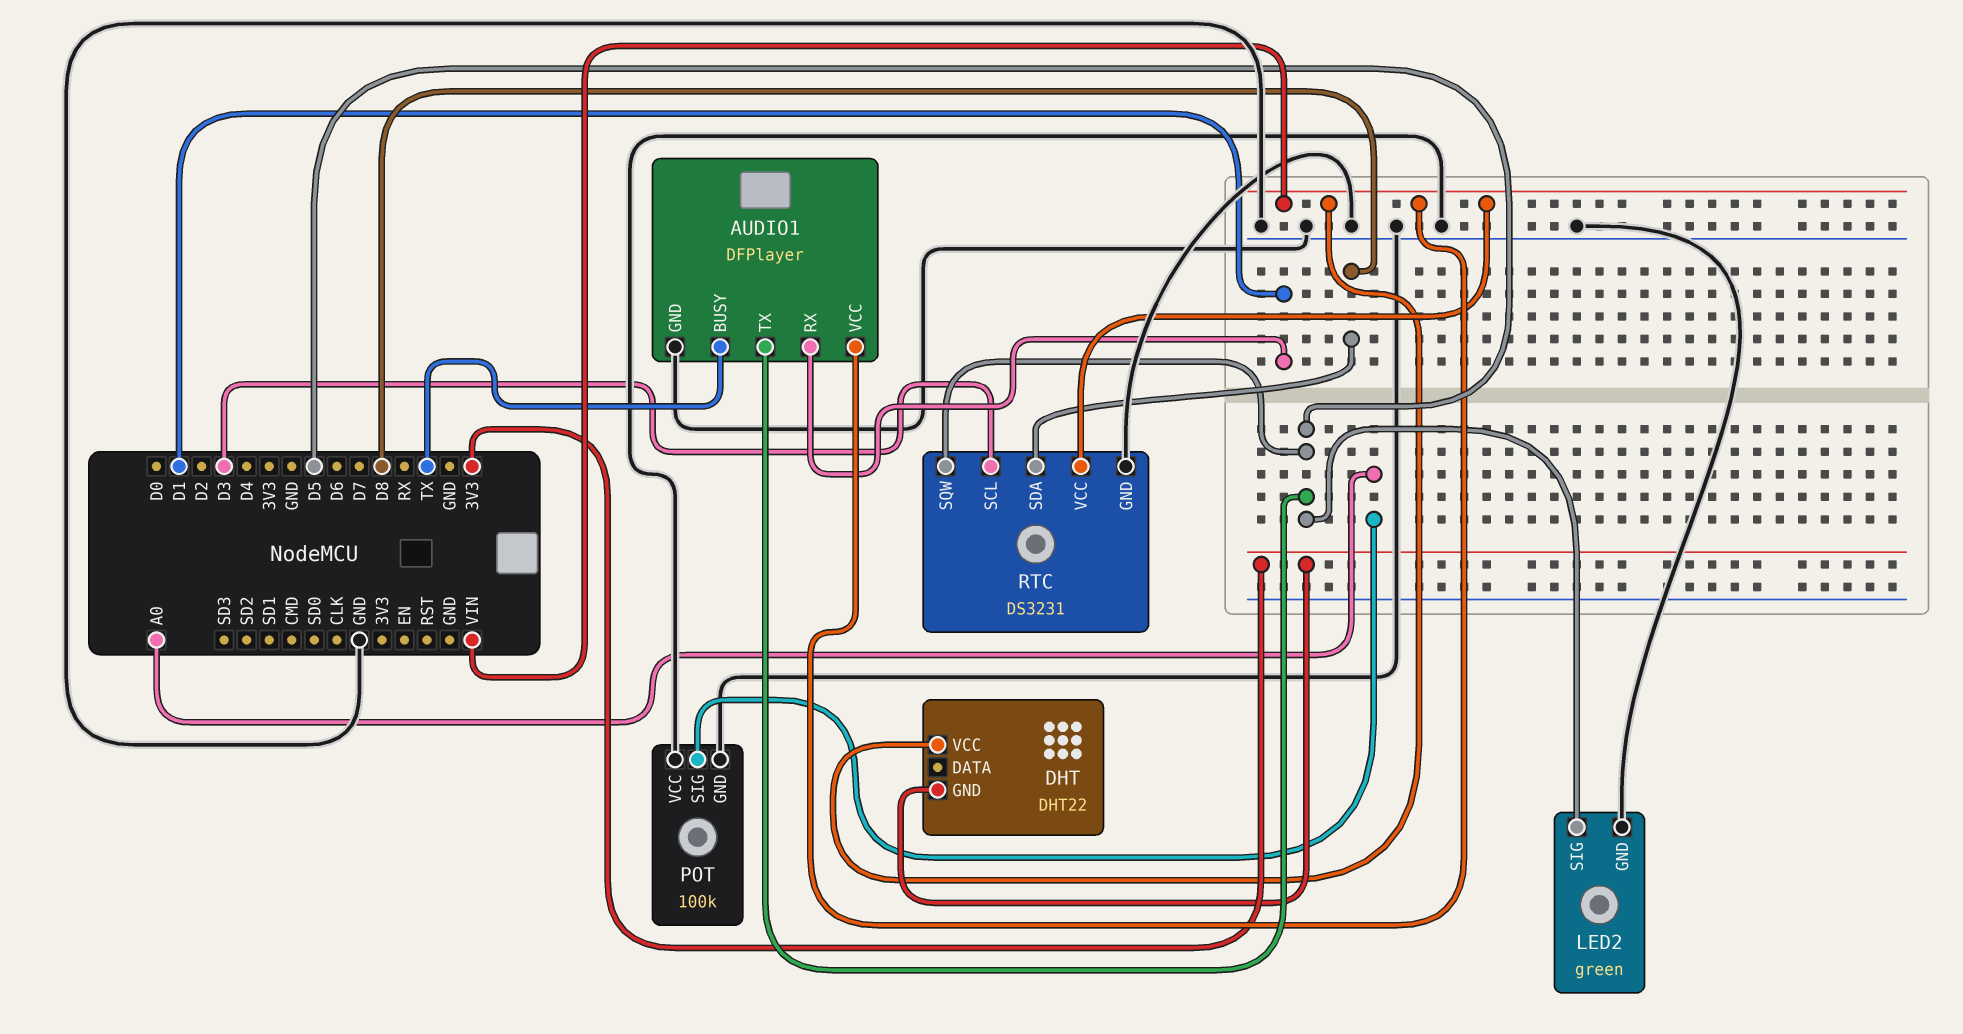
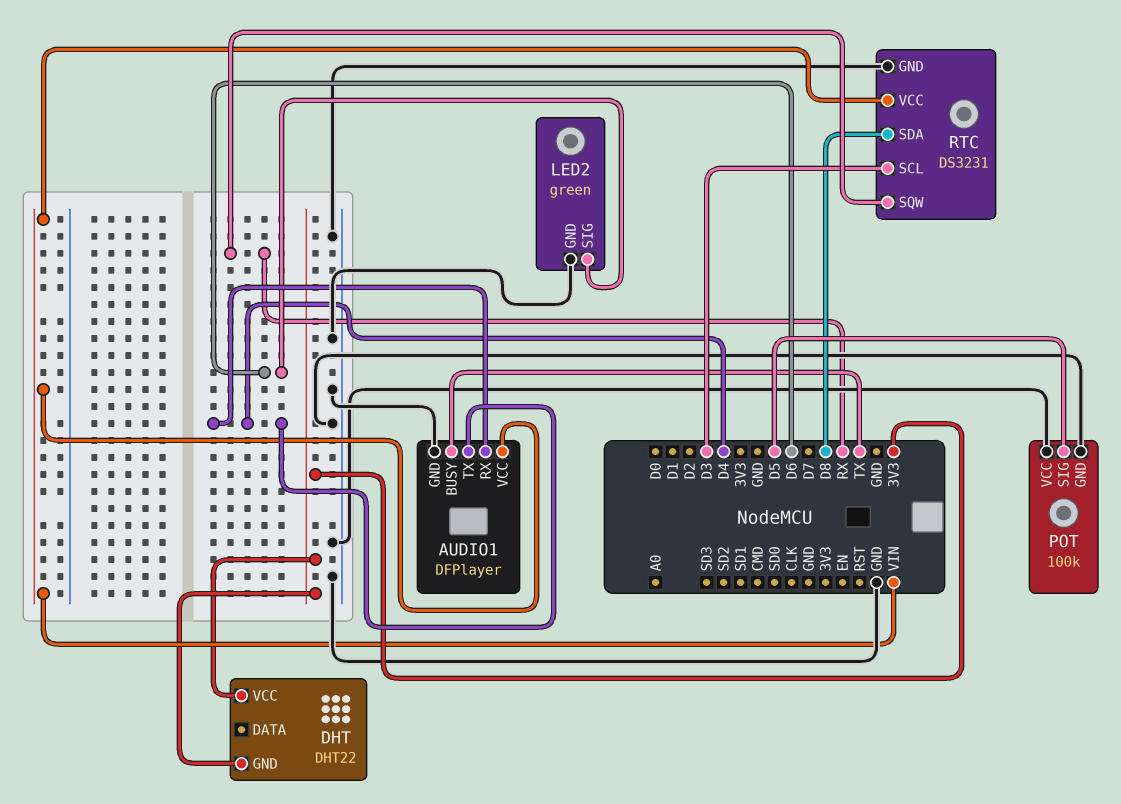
AUDIO1 pin RX: D1 -> D4
AUDIO1 pin TX: D5 -> D4
DHT pin VCC: VIN -> 3V3
LED2 pin SIG: D5 -> D6
POT pin SIG: A0 -> D5
RTC pin SQW: D5 -> RX

